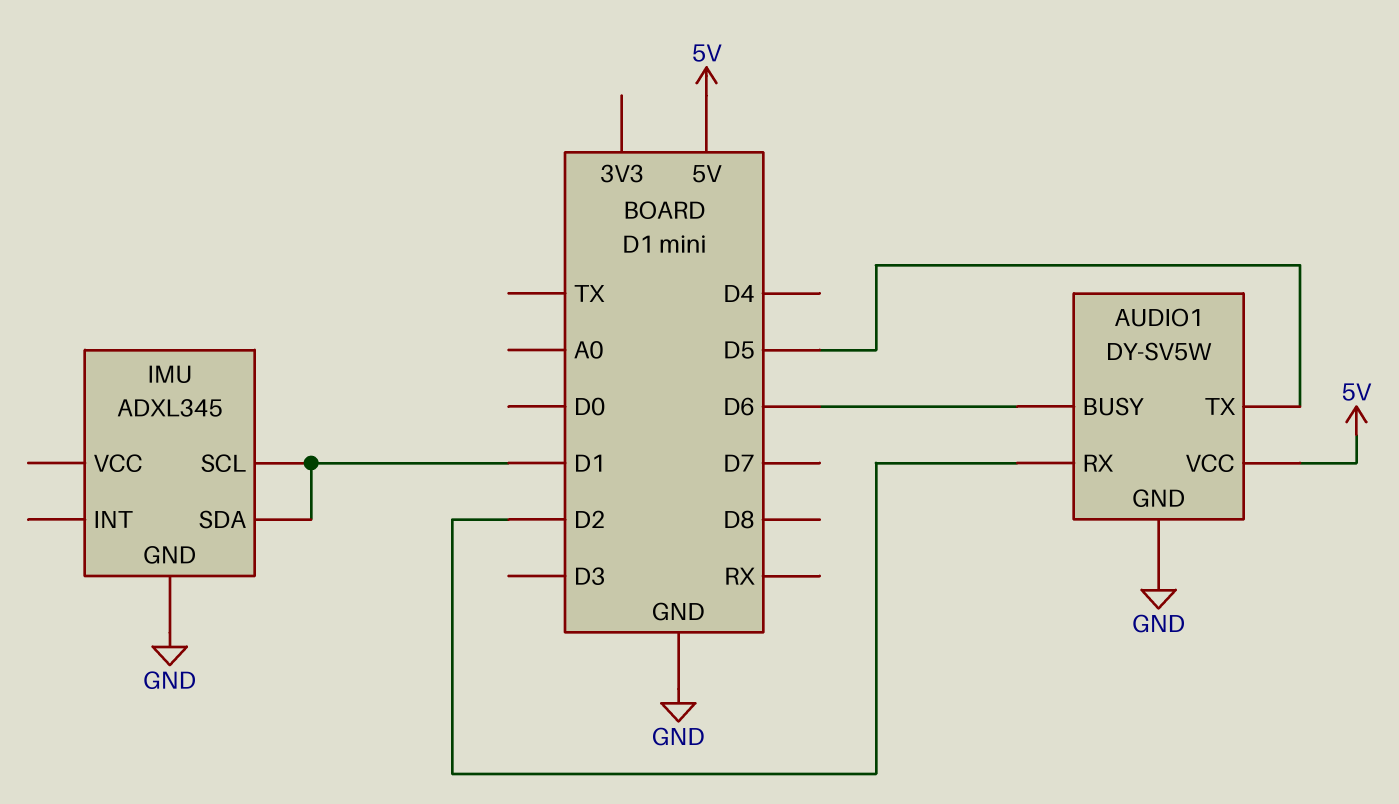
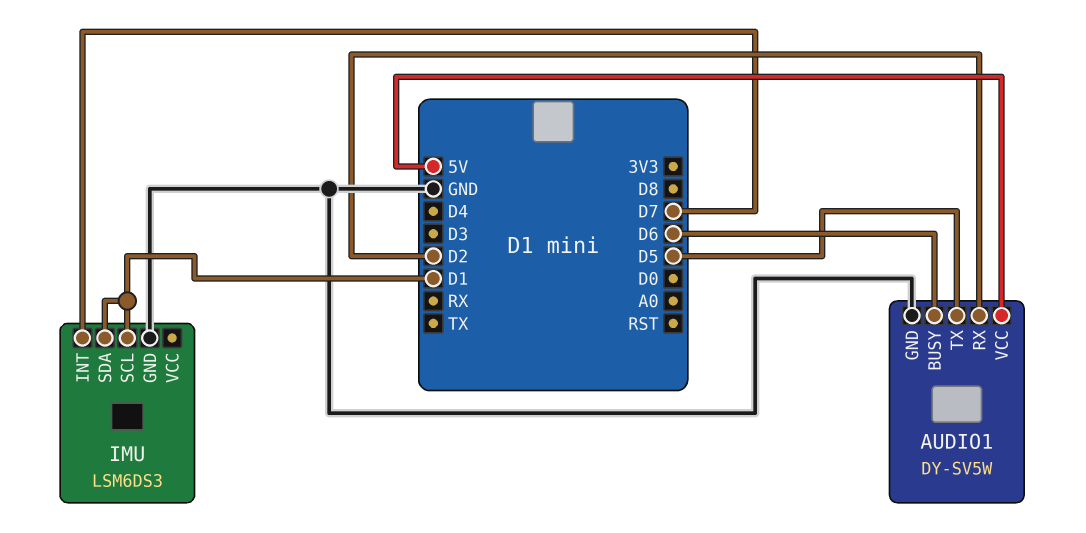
IMU: ADXL345 -> LSM6DS3
IMU pin INT: none -> D7

